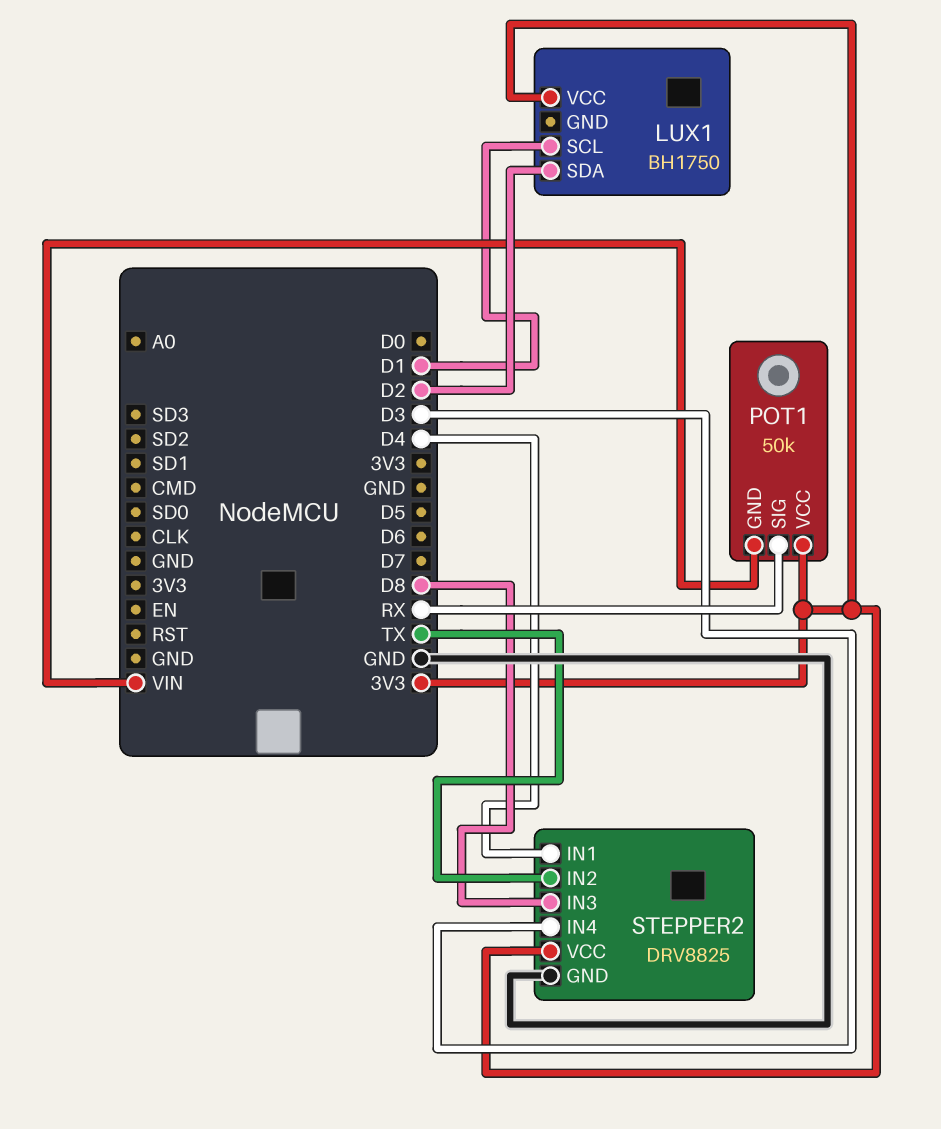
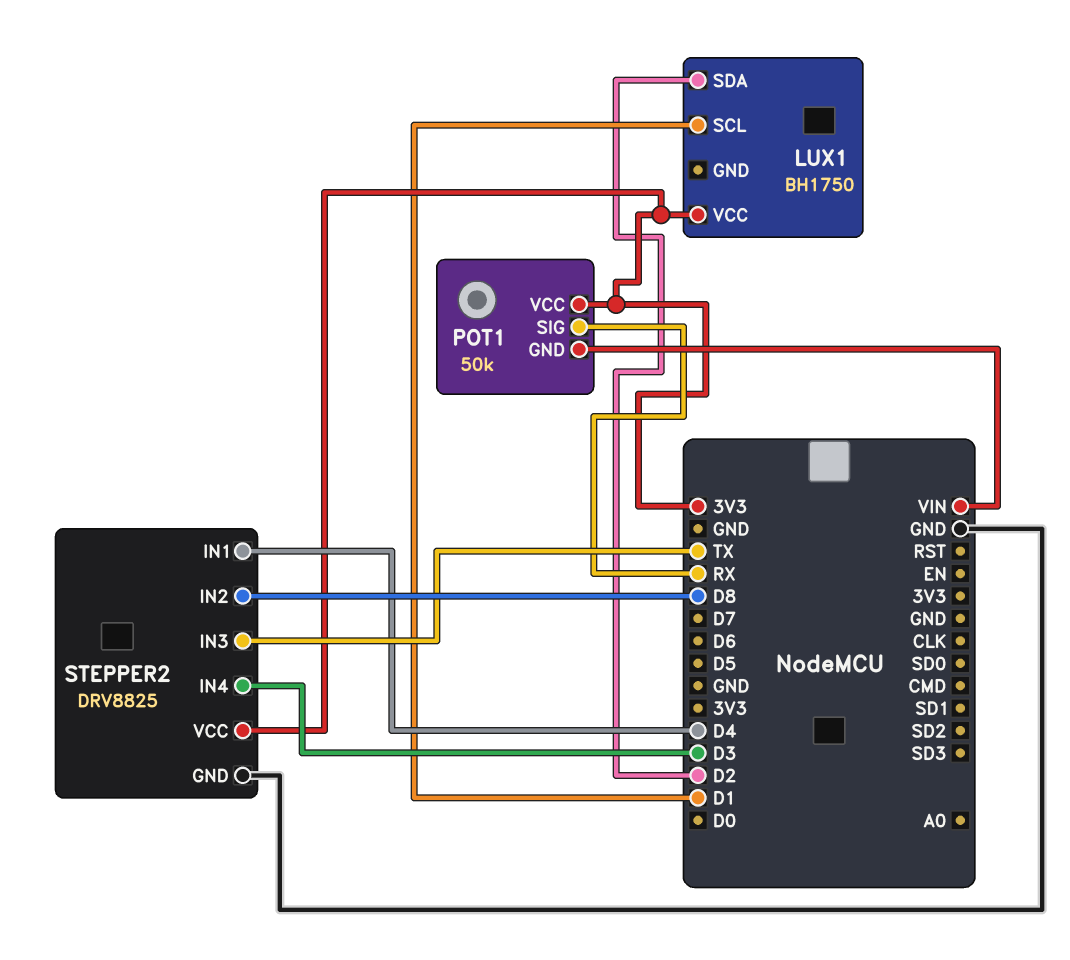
STEPPER2 pin IN2: TX -> D8
STEPPER2 pin IN3: D8 -> TX

